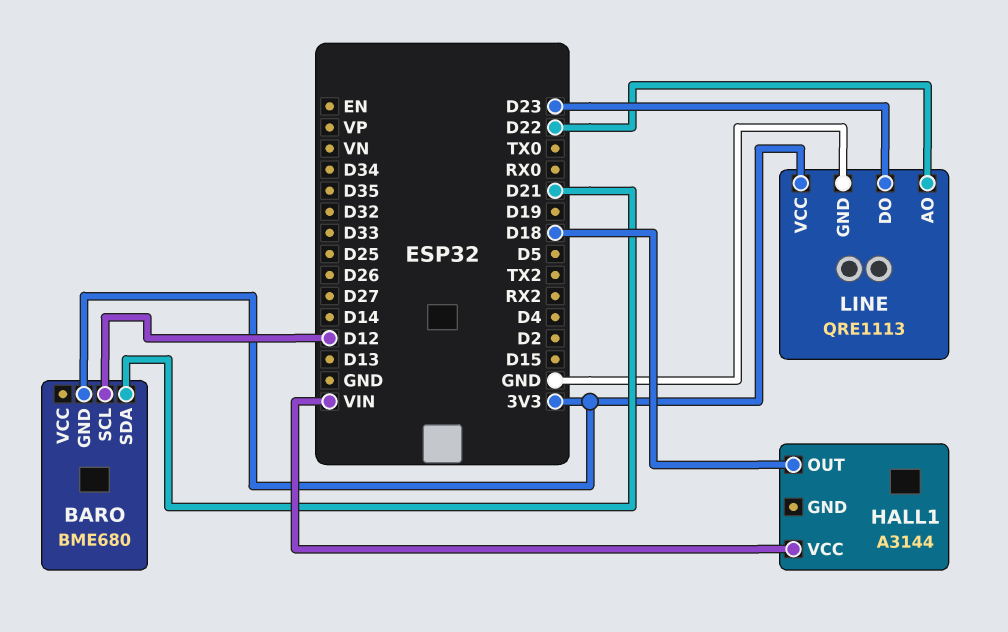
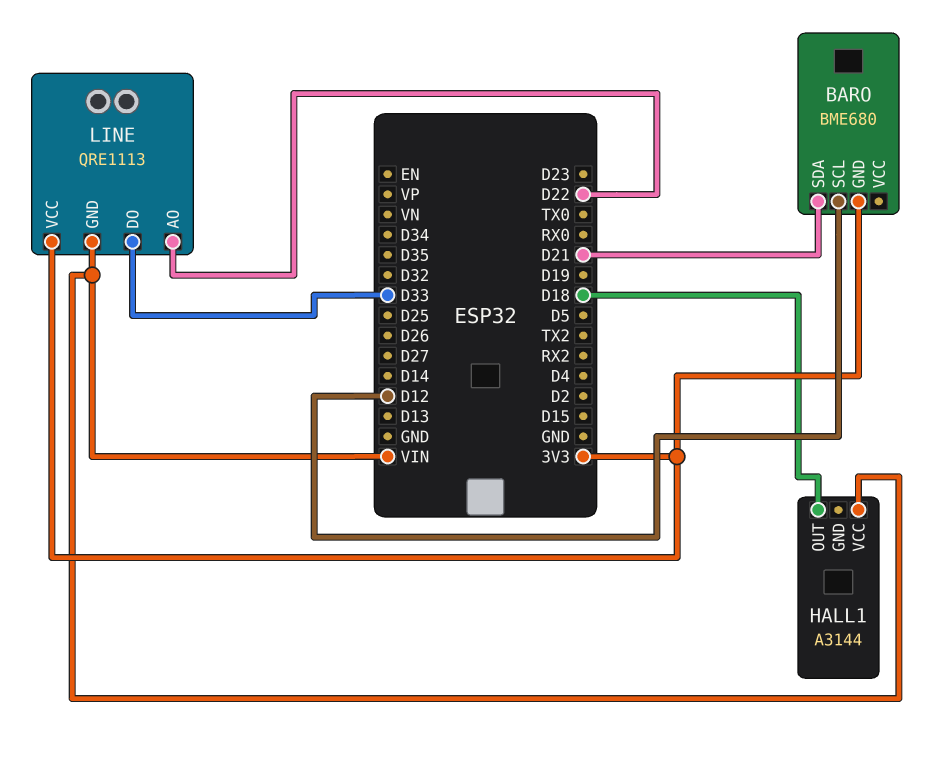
LINE pin DO: D23 -> D33
LINE pin GND: GND -> VIN

